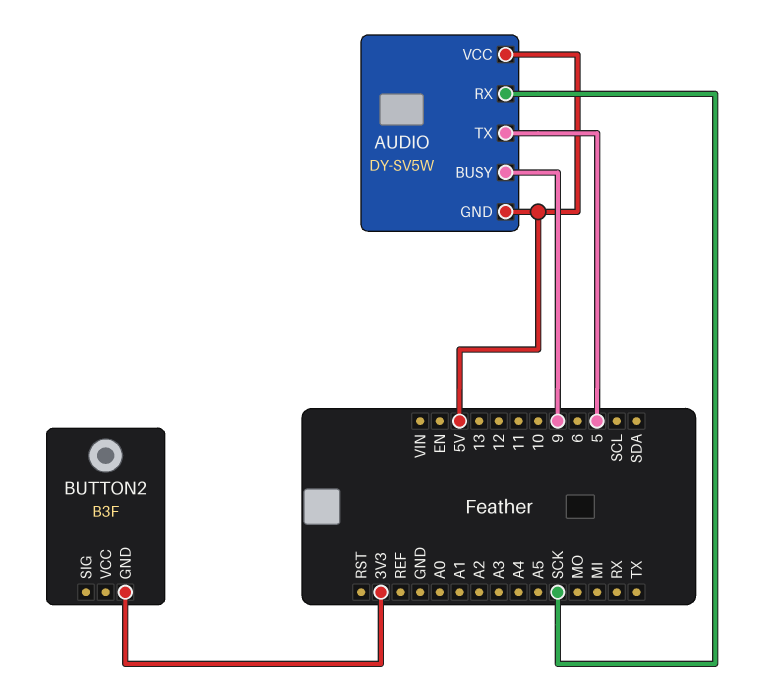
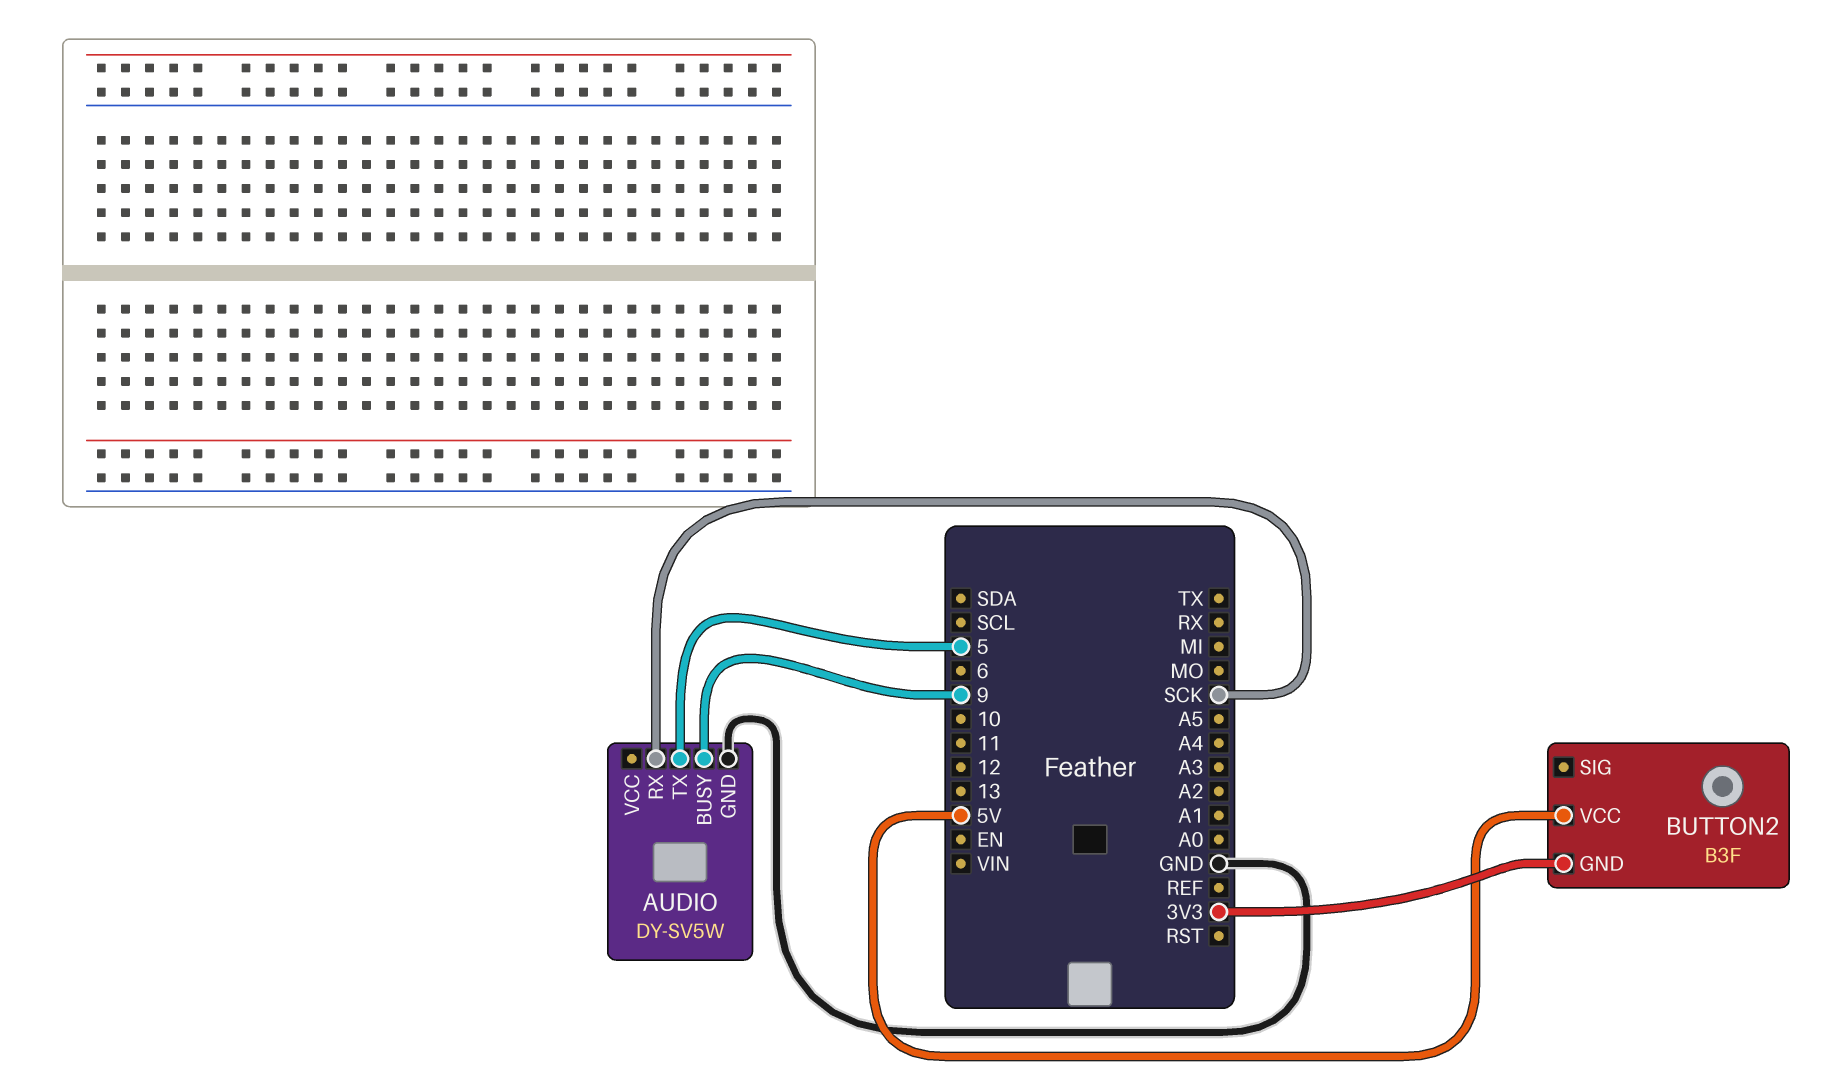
AUDIO pin GND: 5V -> GND
AUDIO pin VCC: 5V -> none
BUTTON2 pin VCC: none -> 5V

